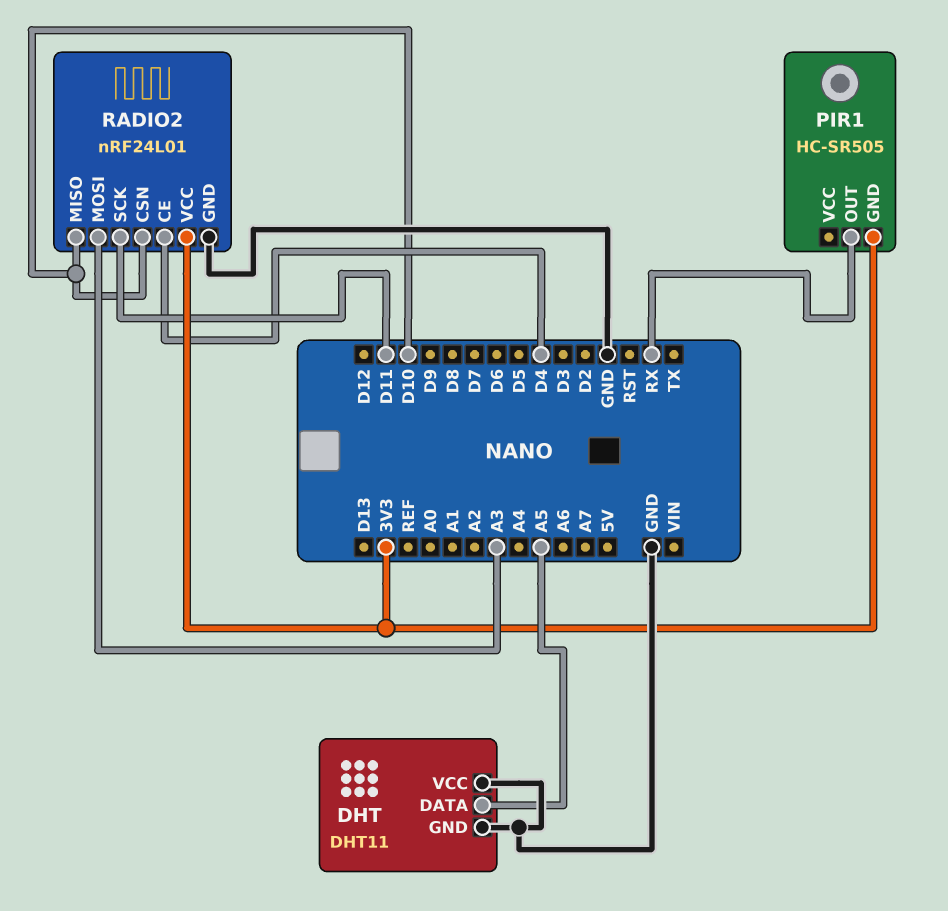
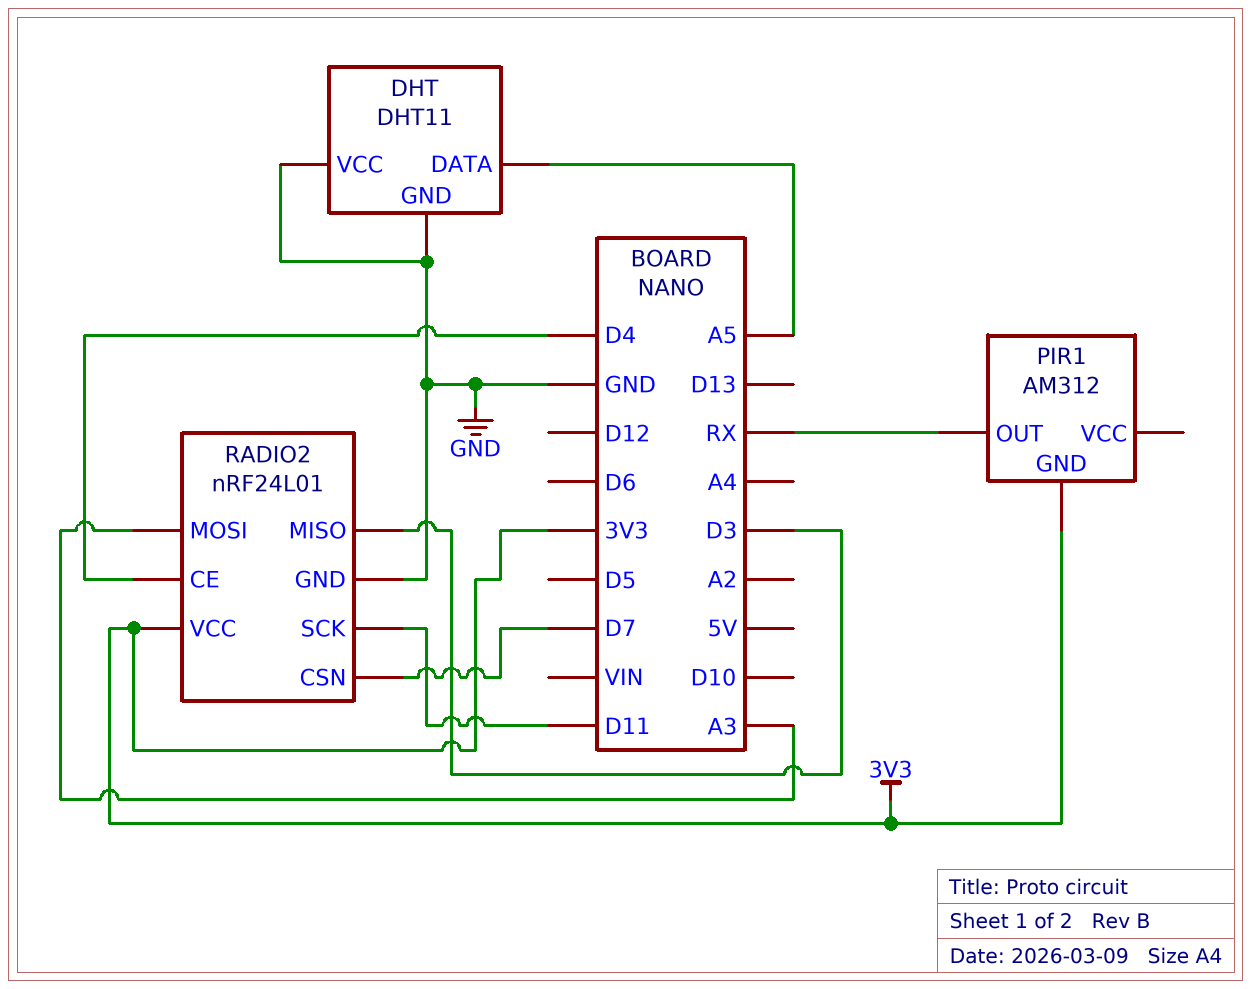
PIR1: HC-SR505 -> AM312
RADIO2 pin CSN: D10 -> D7
RADIO2 pin MISO: D10 -> D3

